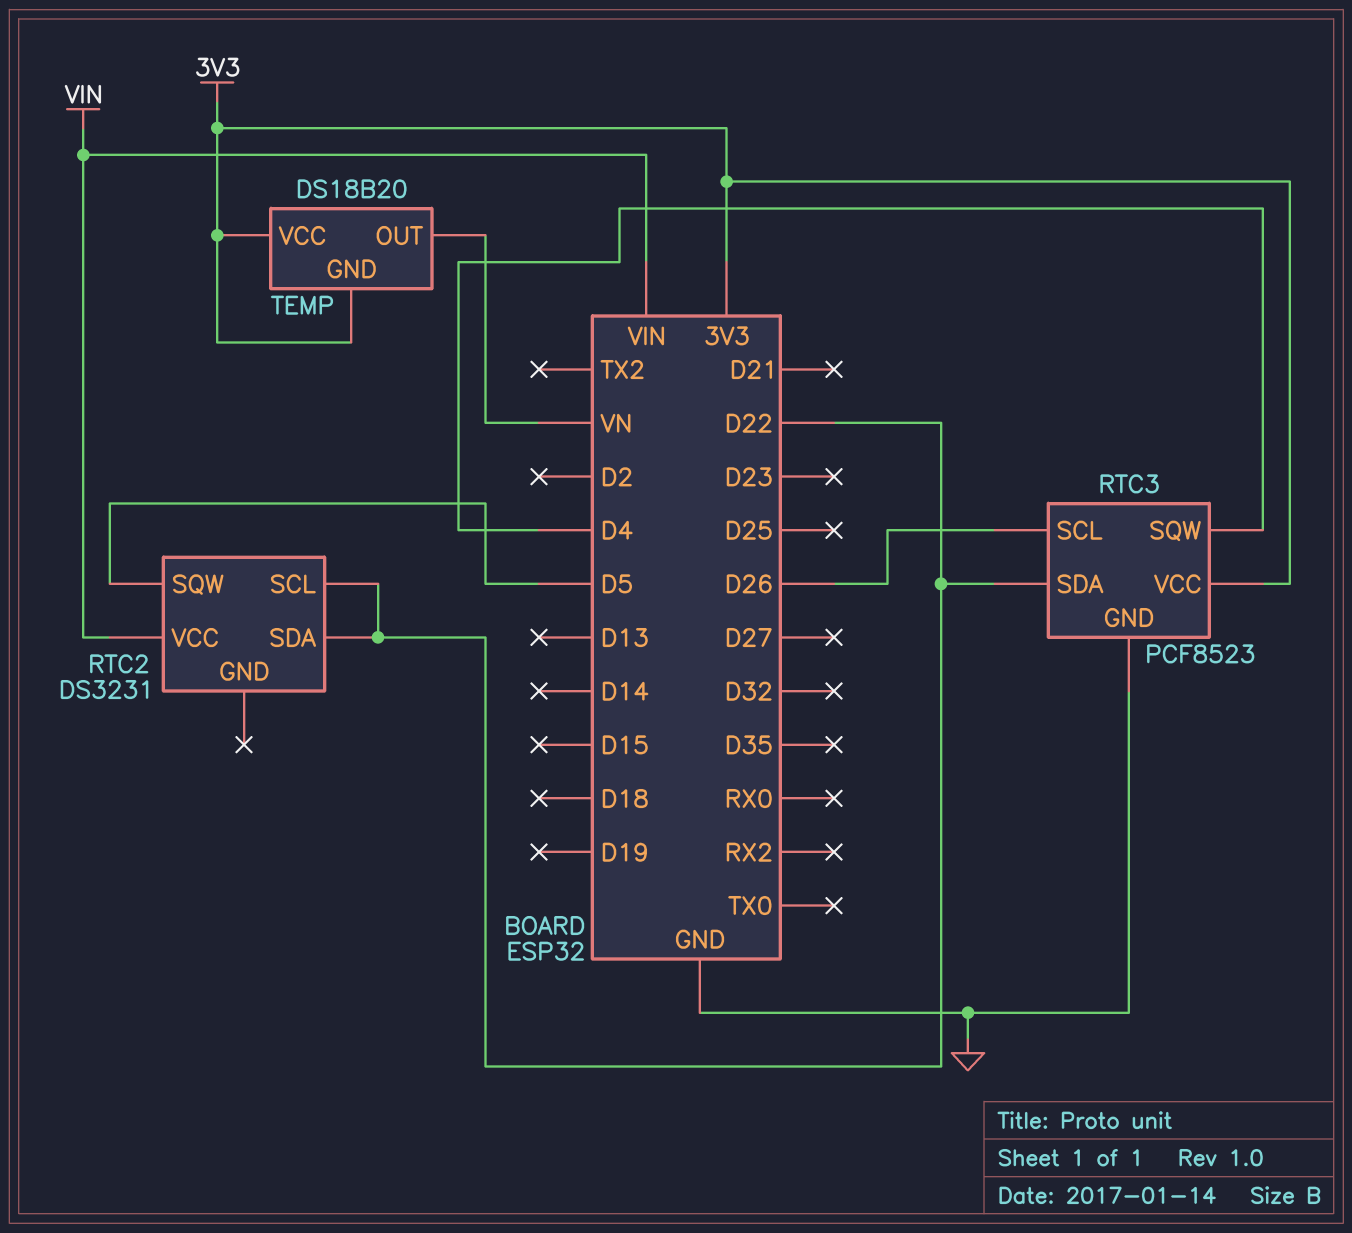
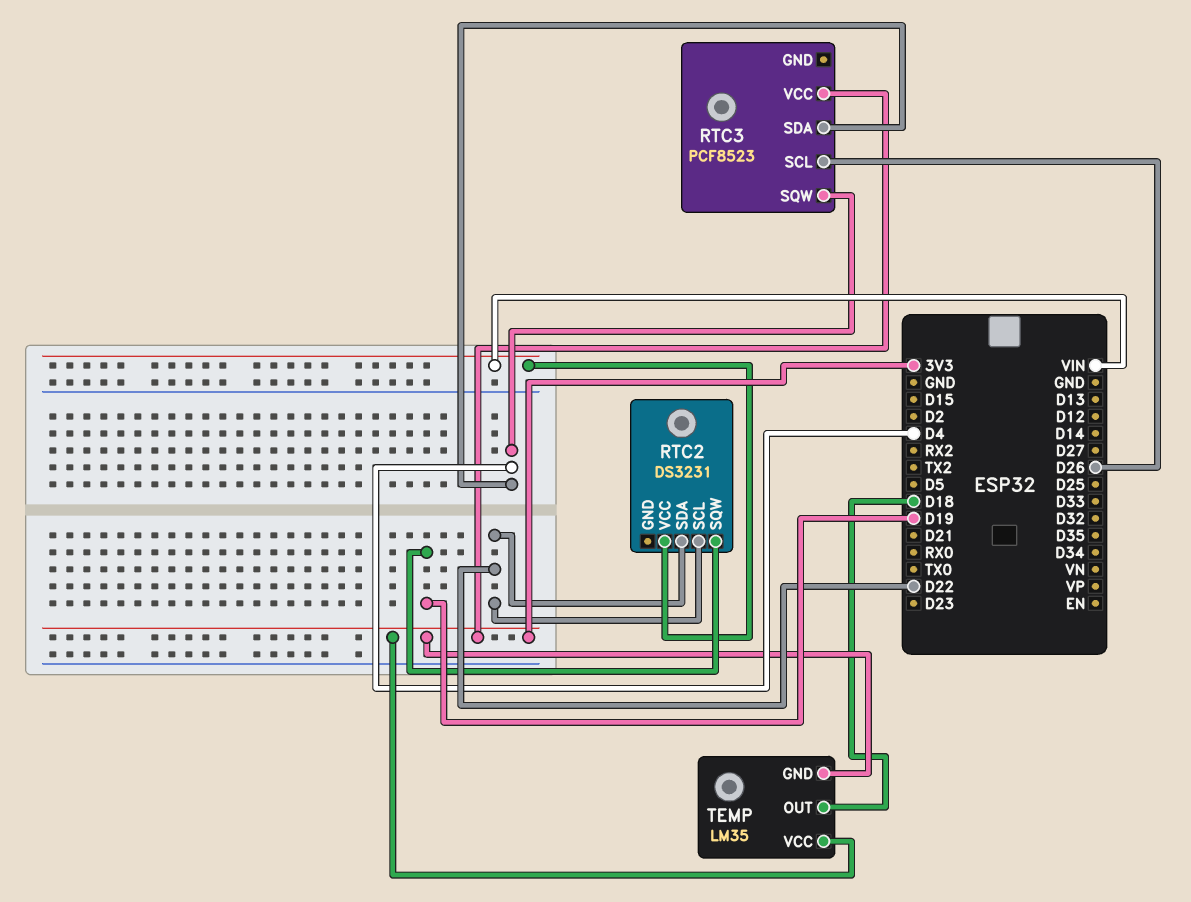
RTC2 pin SQW: D5 -> D19
RTC3 pin GND: GND -> none
RTC3 pin SDA: D22 -> D4
TEMP: DS18B20 -> LM35
TEMP pin OUT: VN -> D18

